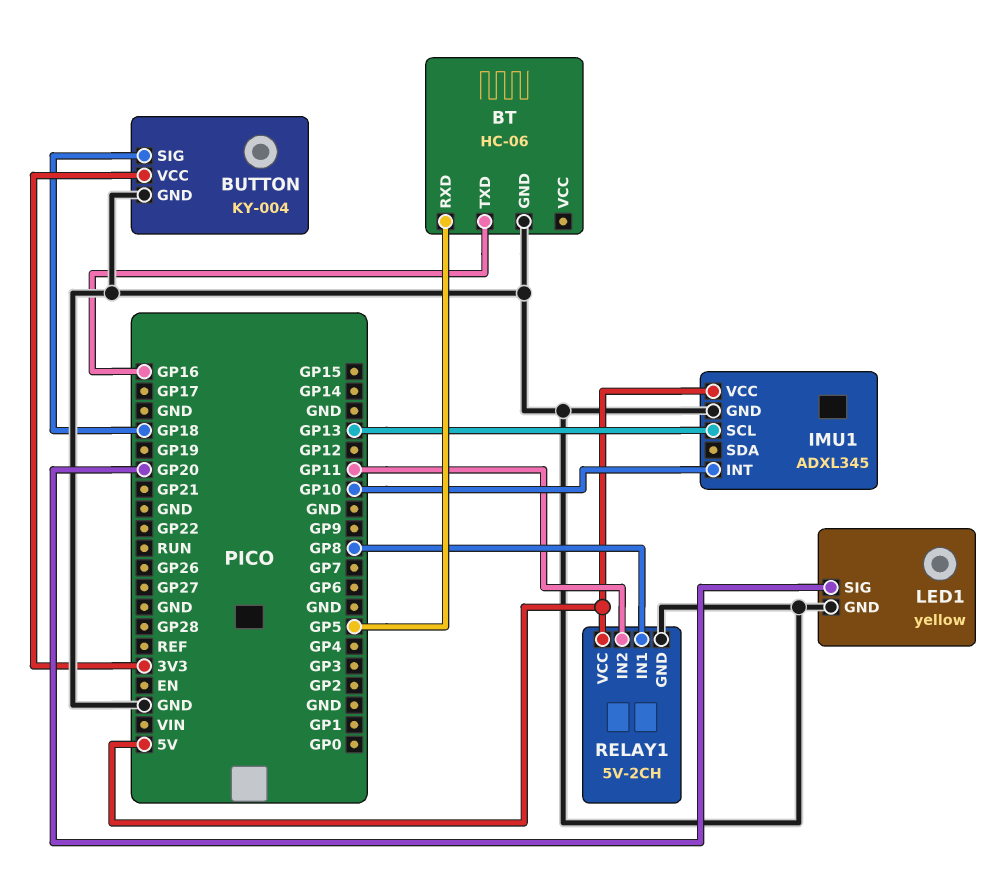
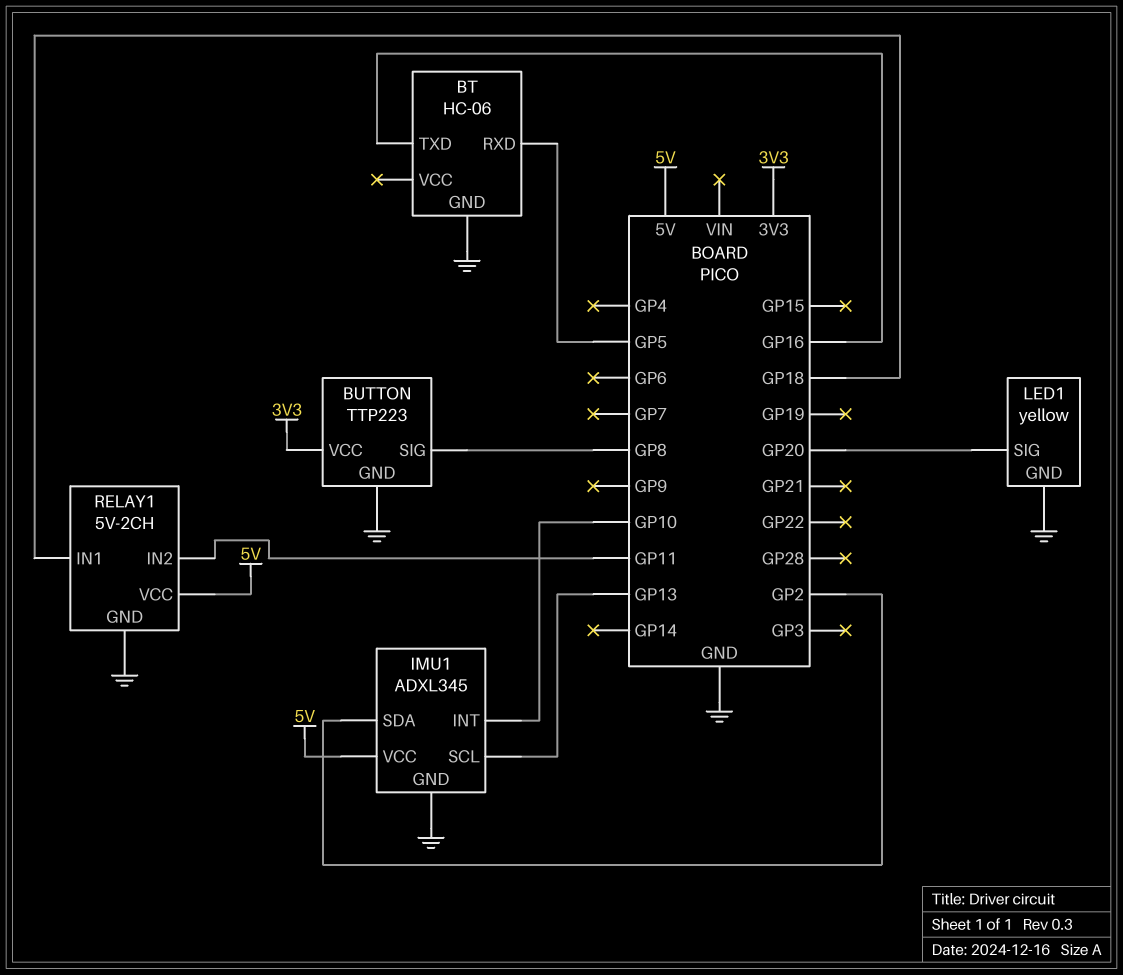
BUTTON: KY-004 -> TTP223
BUTTON pin SIG: GP18 -> GP8
IMU1 pin SDA: none -> GP2
RELAY1 pin IN1: GP8 -> GP18

